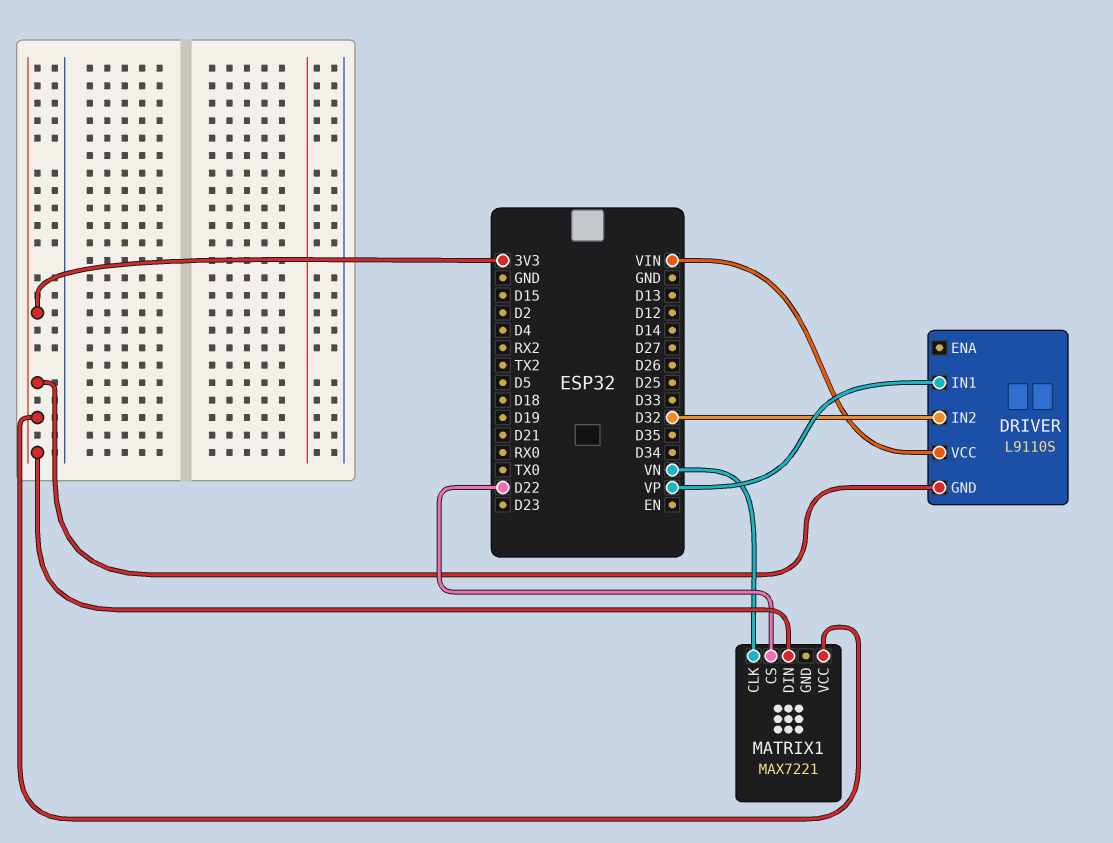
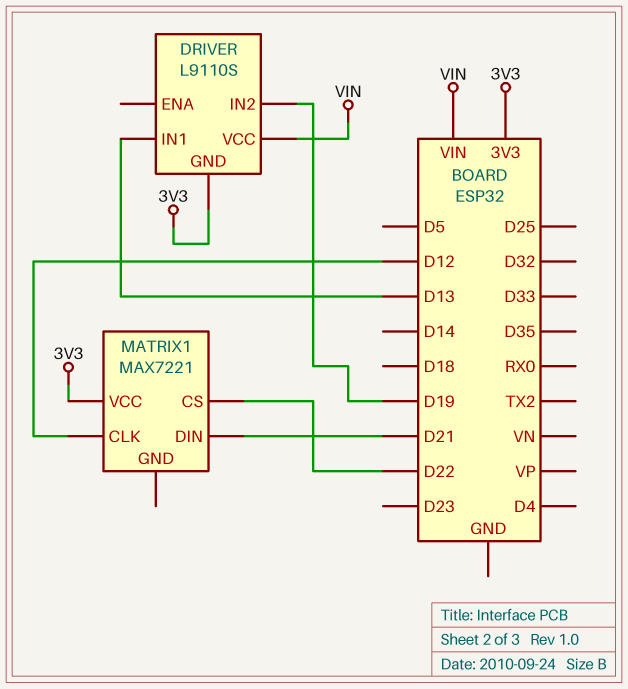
DRIVER pin IN1: VP -> D13
DRIVER pin IN2: D32 -> D19
MATRIX1 pin CLK: VN -> D12
MATRIX1 pin DIN: 3V3 -> D21

